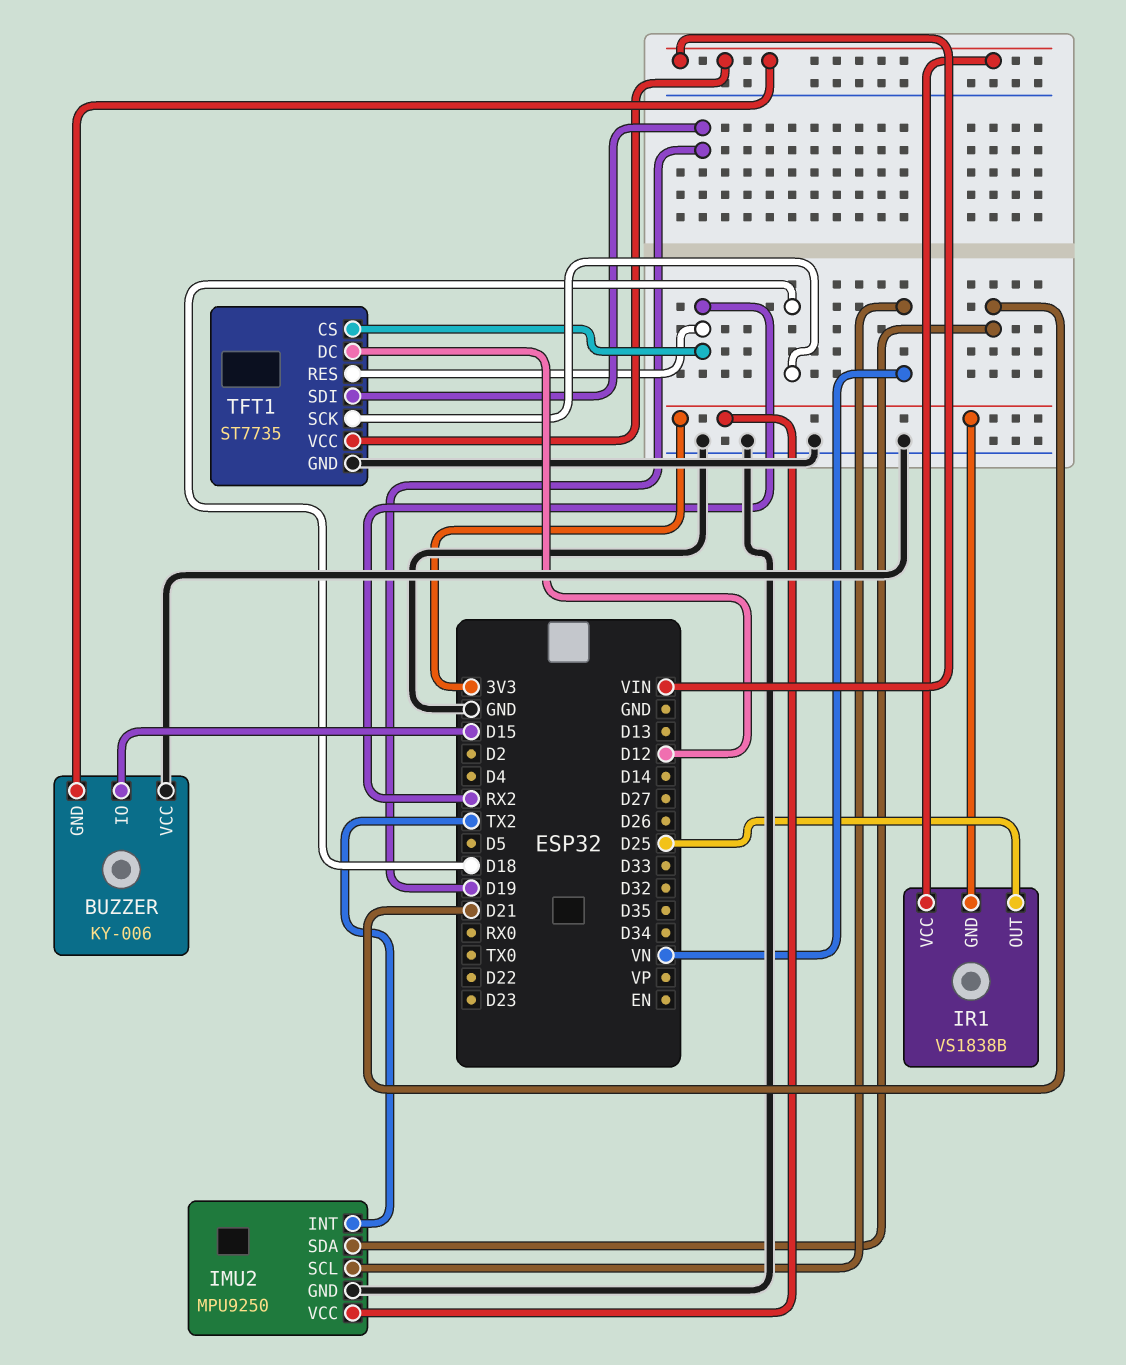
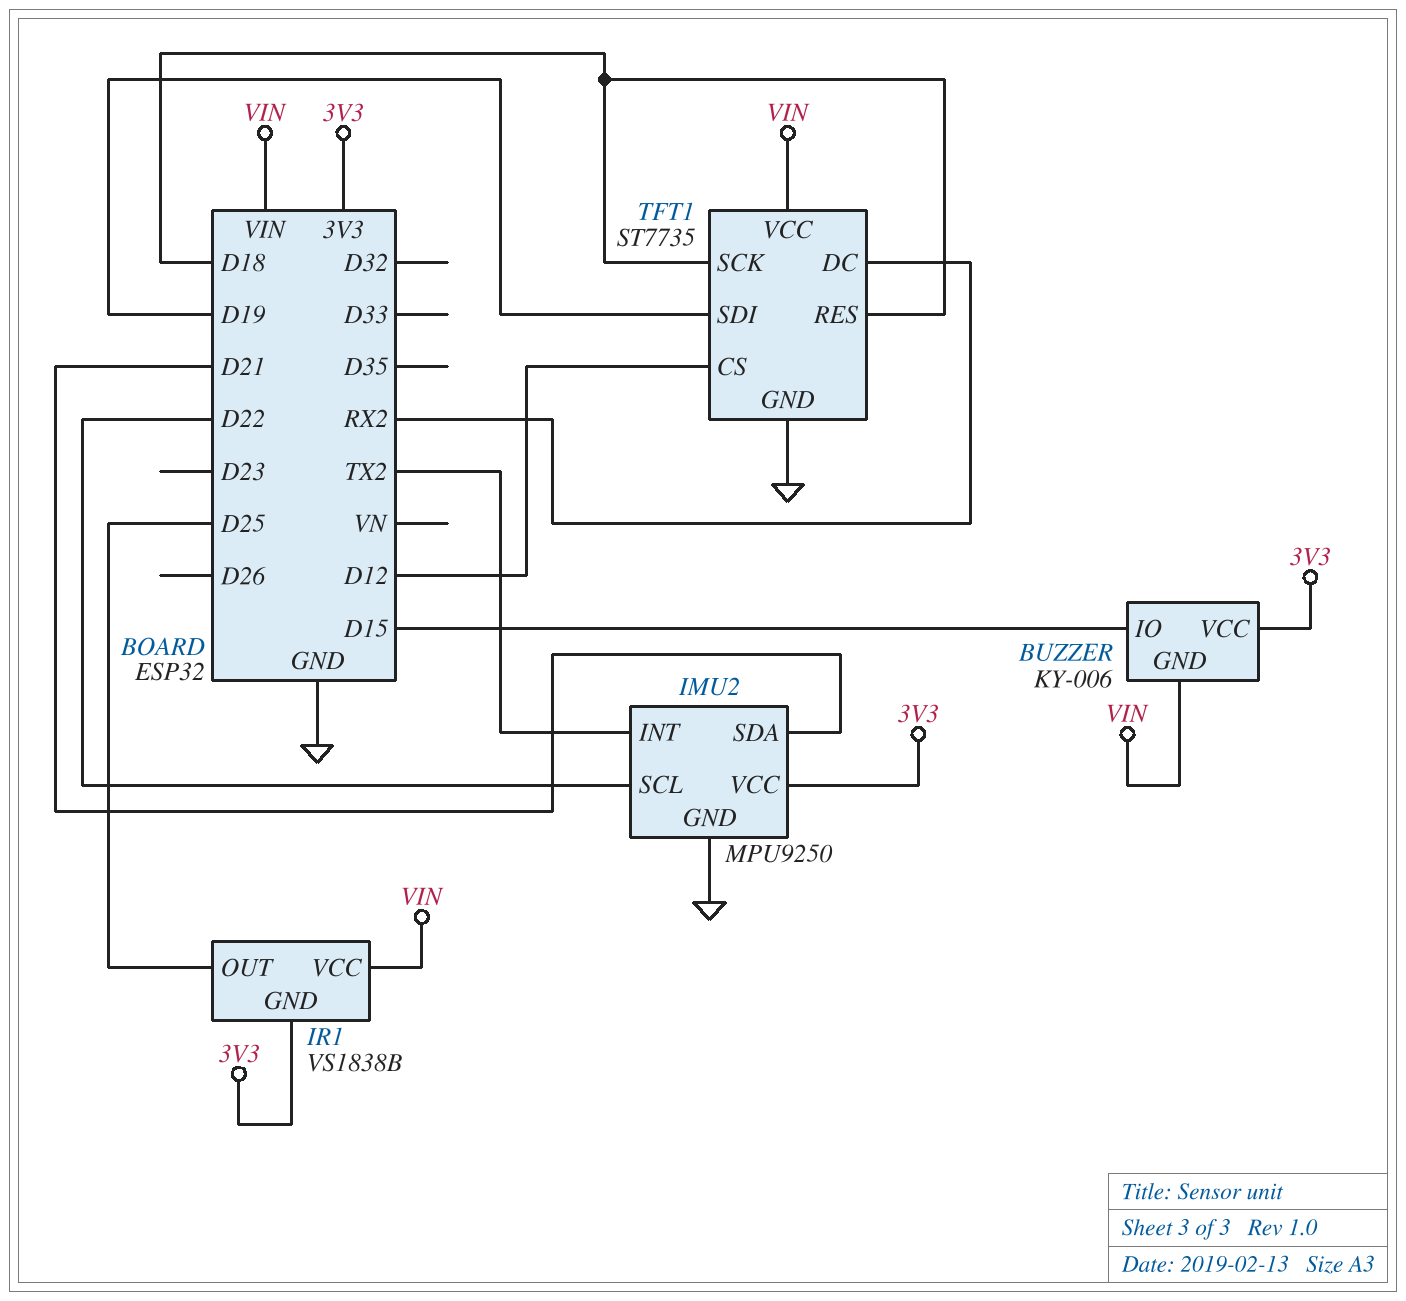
BUZZER pin VCC: GND -> 3V3
IMU2 pin SCL: VN -> D22
TFT1 pin CS: RX2 -> D12
TFT1 pin DC: D12 -> RX2
TFT1 pin RES: RX2 -> D18

